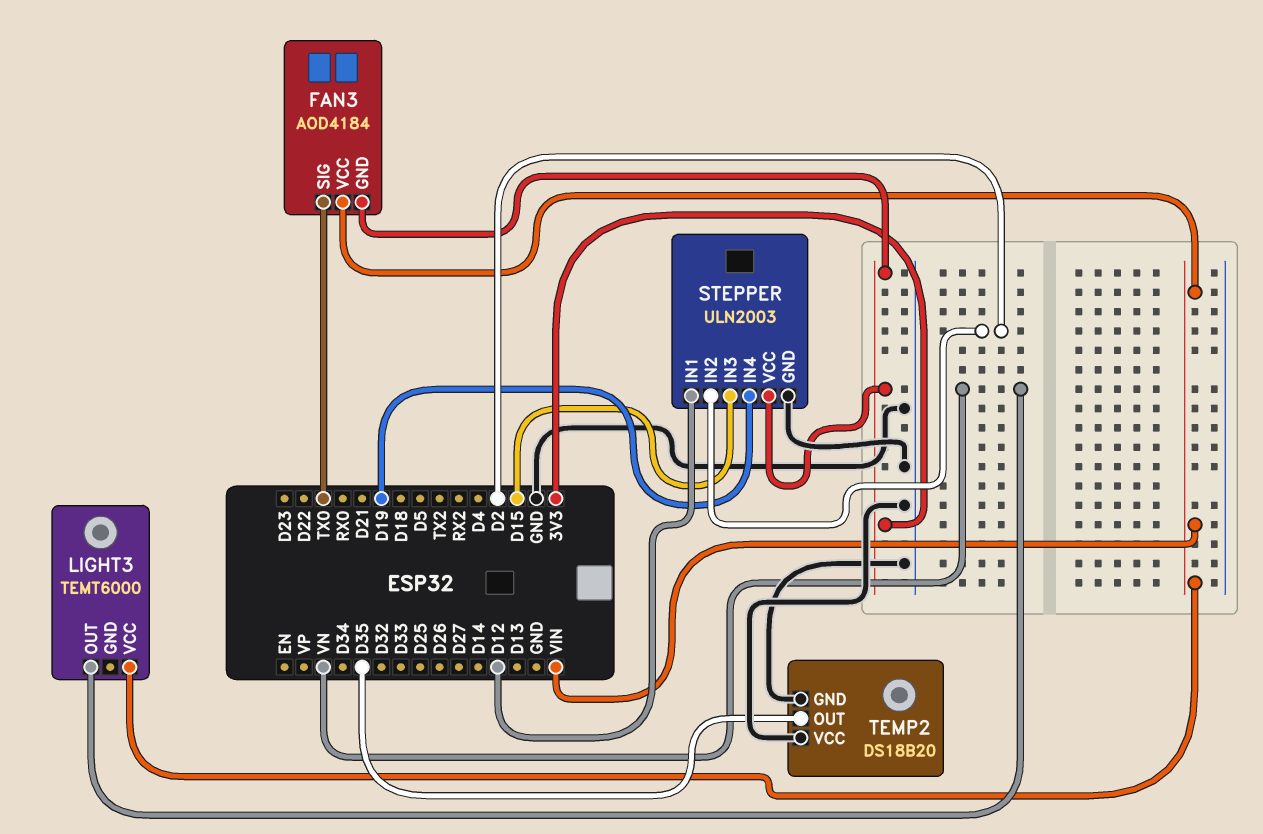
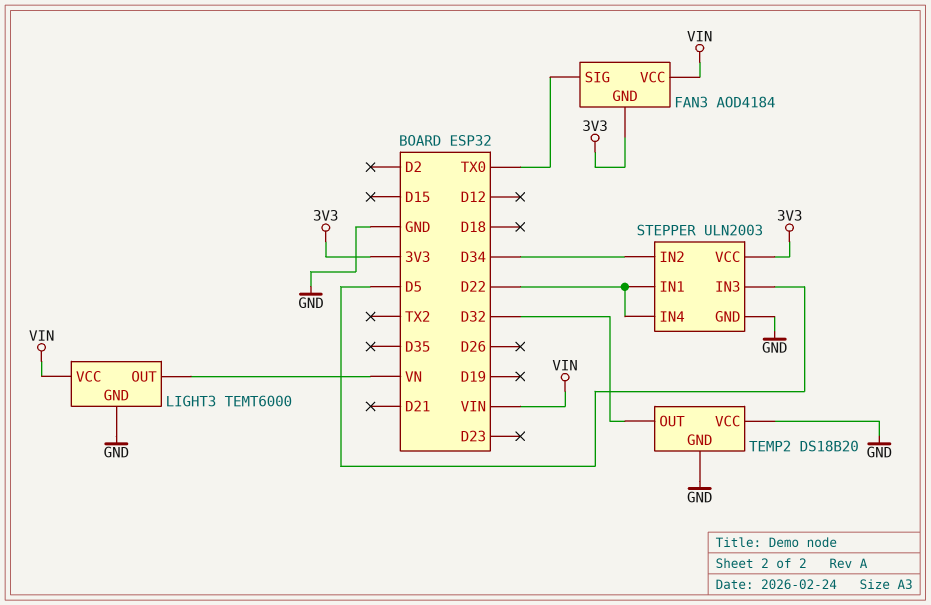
LIGHT3 pin GND: none -> GND
STEPPER pin IN1: D12 -> D22
STEPPER pin IN2: D2 -> D34
STEPPER pin IN3: D15 -> D5
STEPPER pin IN4: D19 -> D22
TEMP2 pin OUT: D35 -> D32

